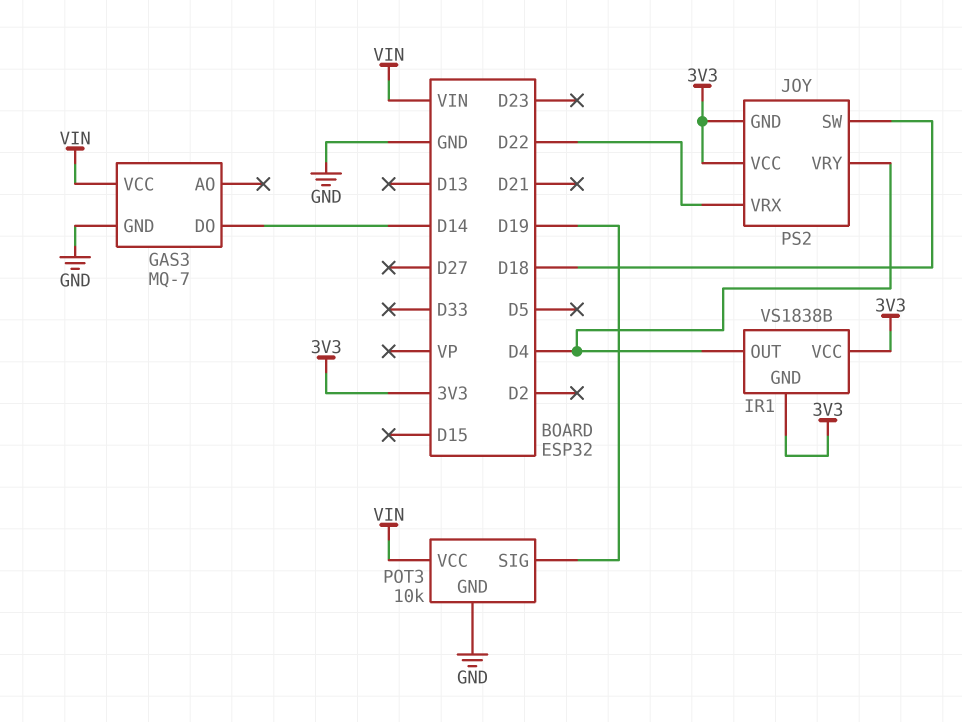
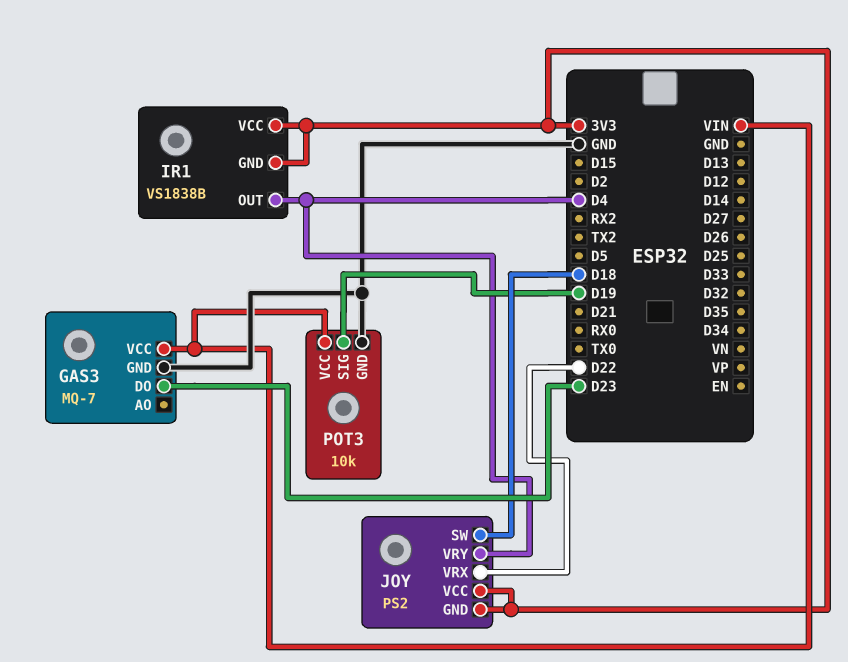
GAS3 pin DO: D14 -> D23

